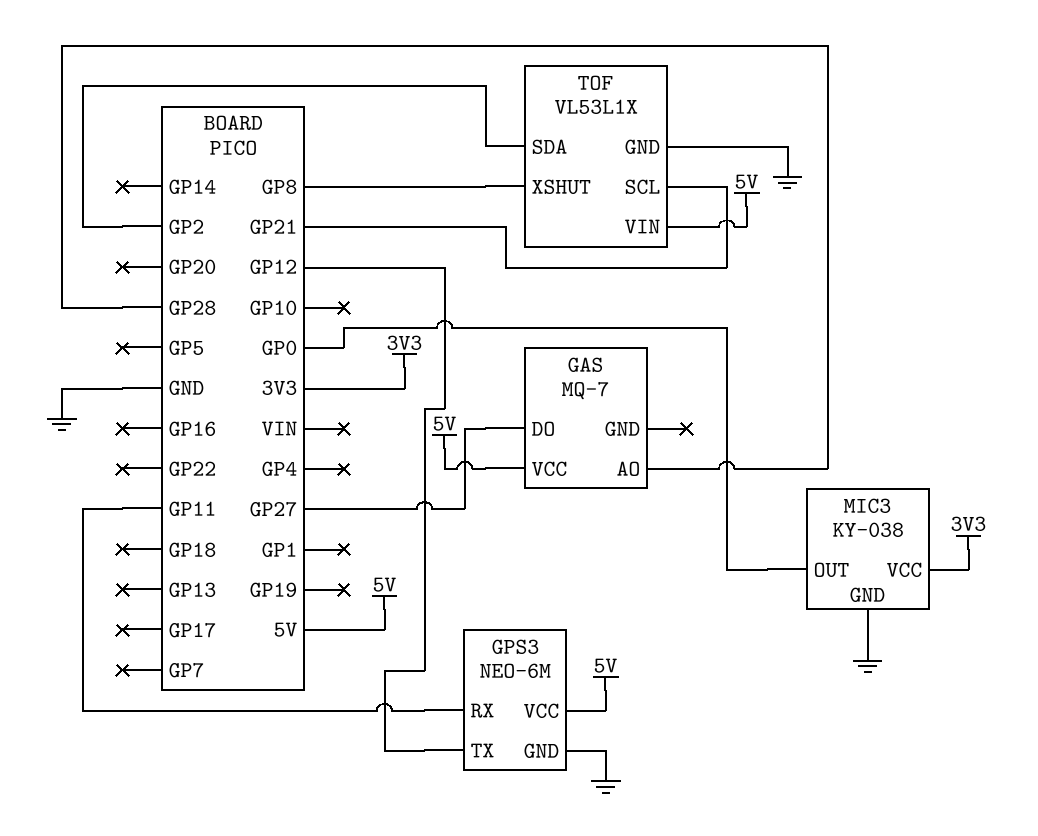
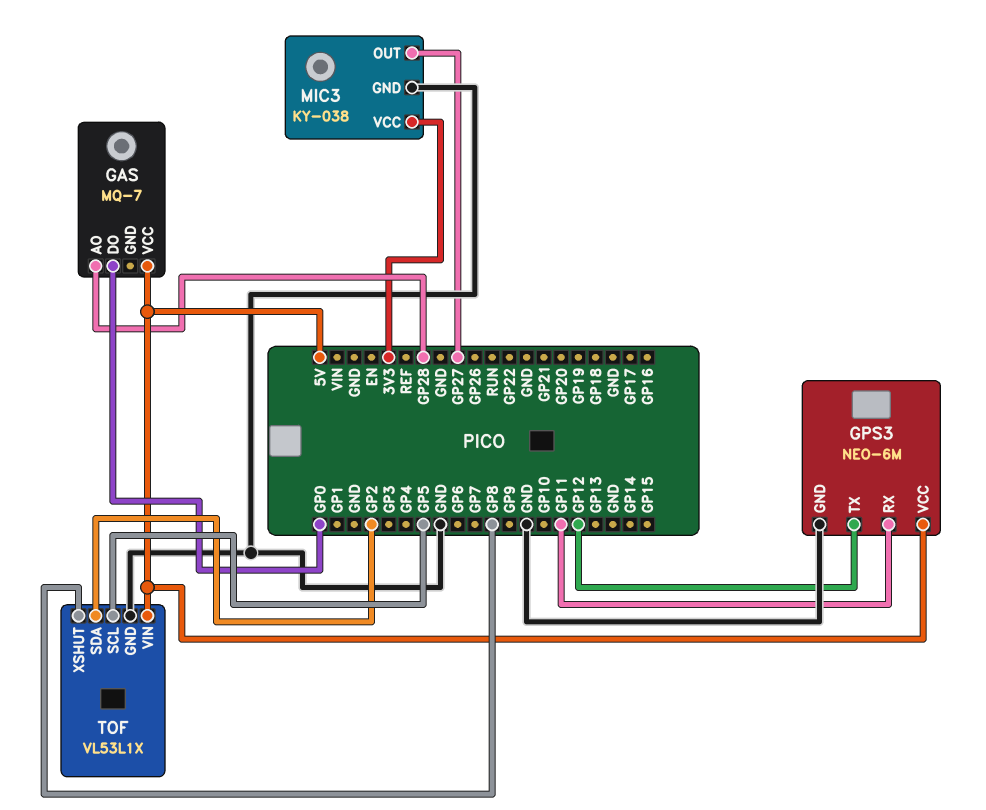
GAS pin DO: GP27 -> GP0
MIC3 pin OUT: GP0 -> GP27
TOF pin SCL: GP21 -> GP5

